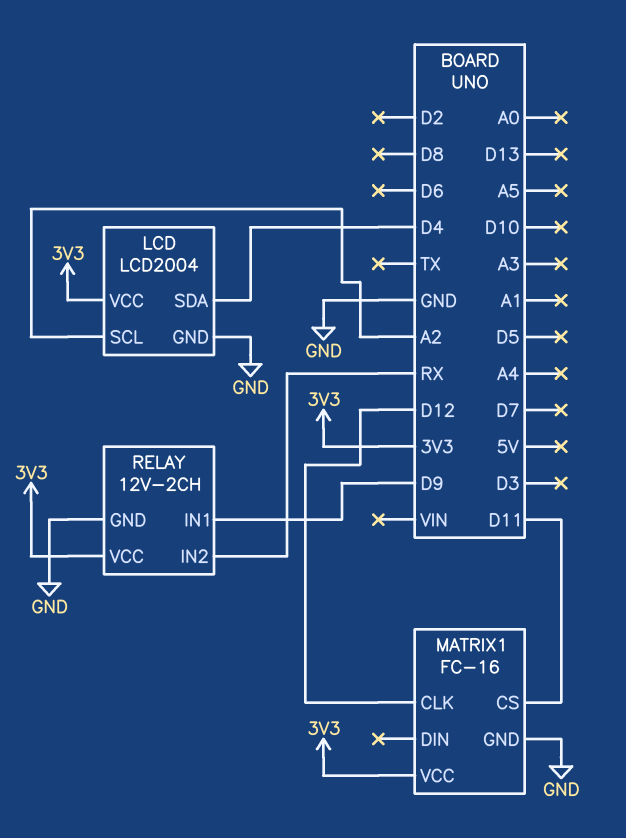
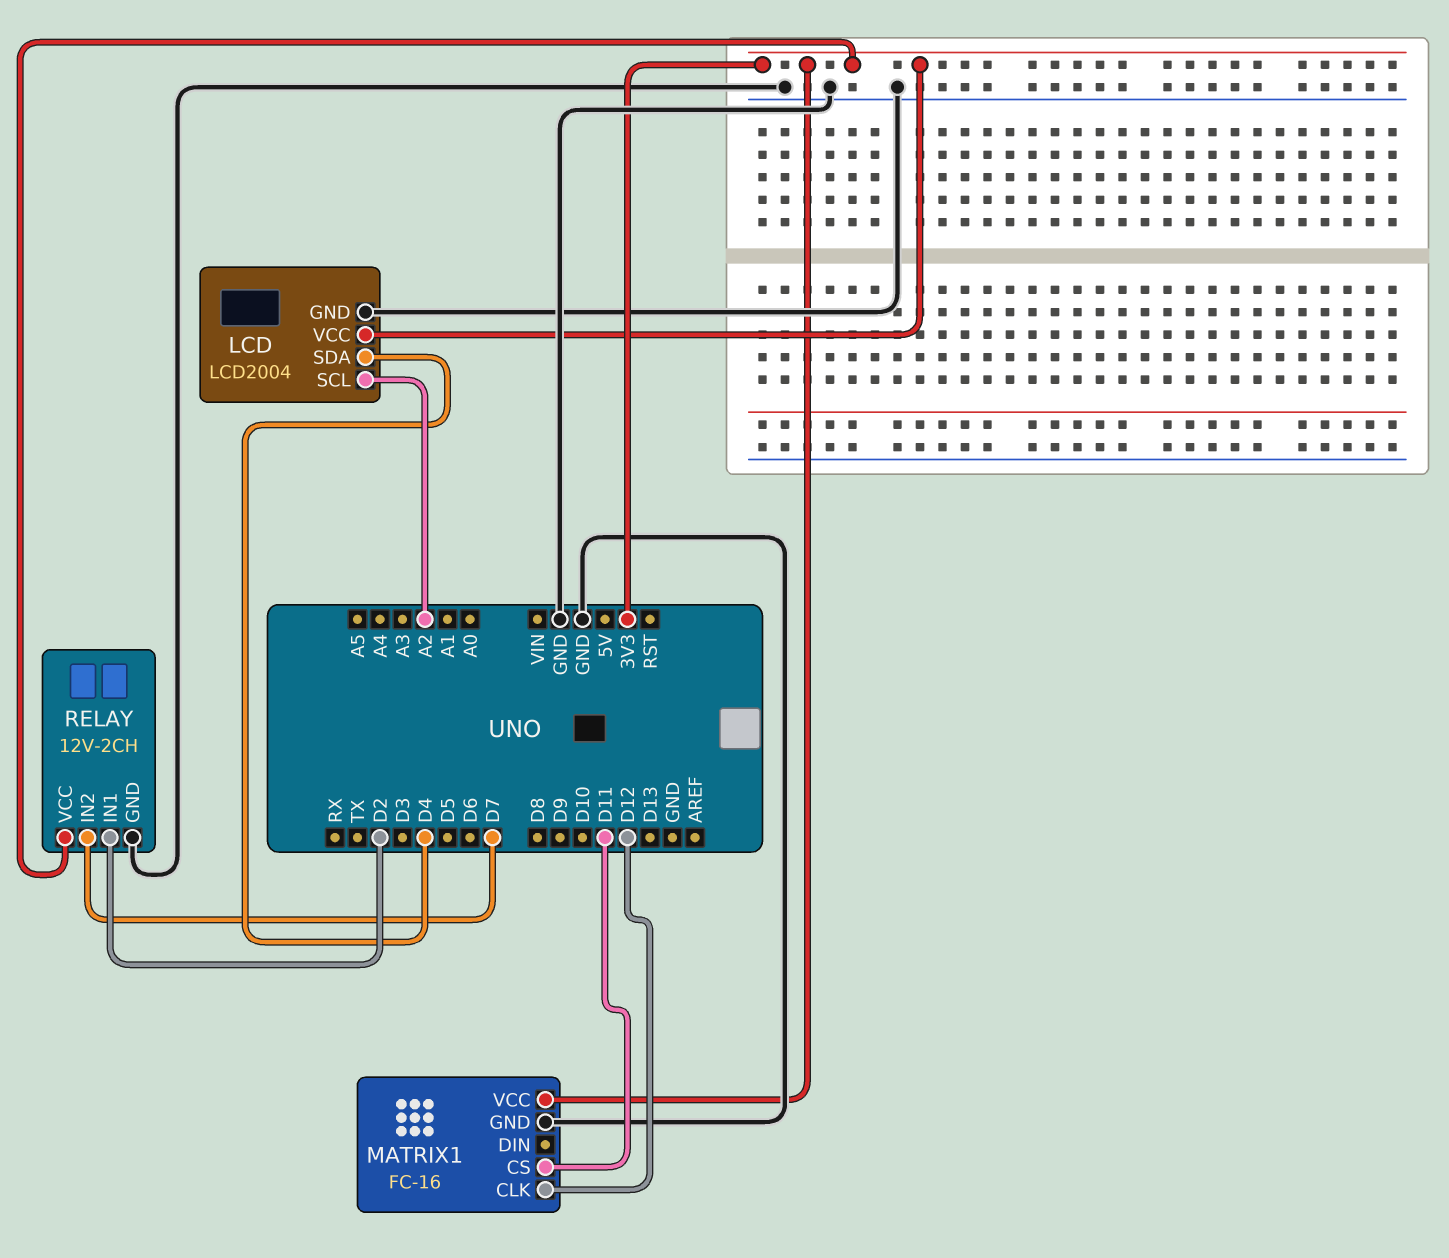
RELAY pin IN1: D9 -> D2
RELAY pin IN2: RX -> D7

